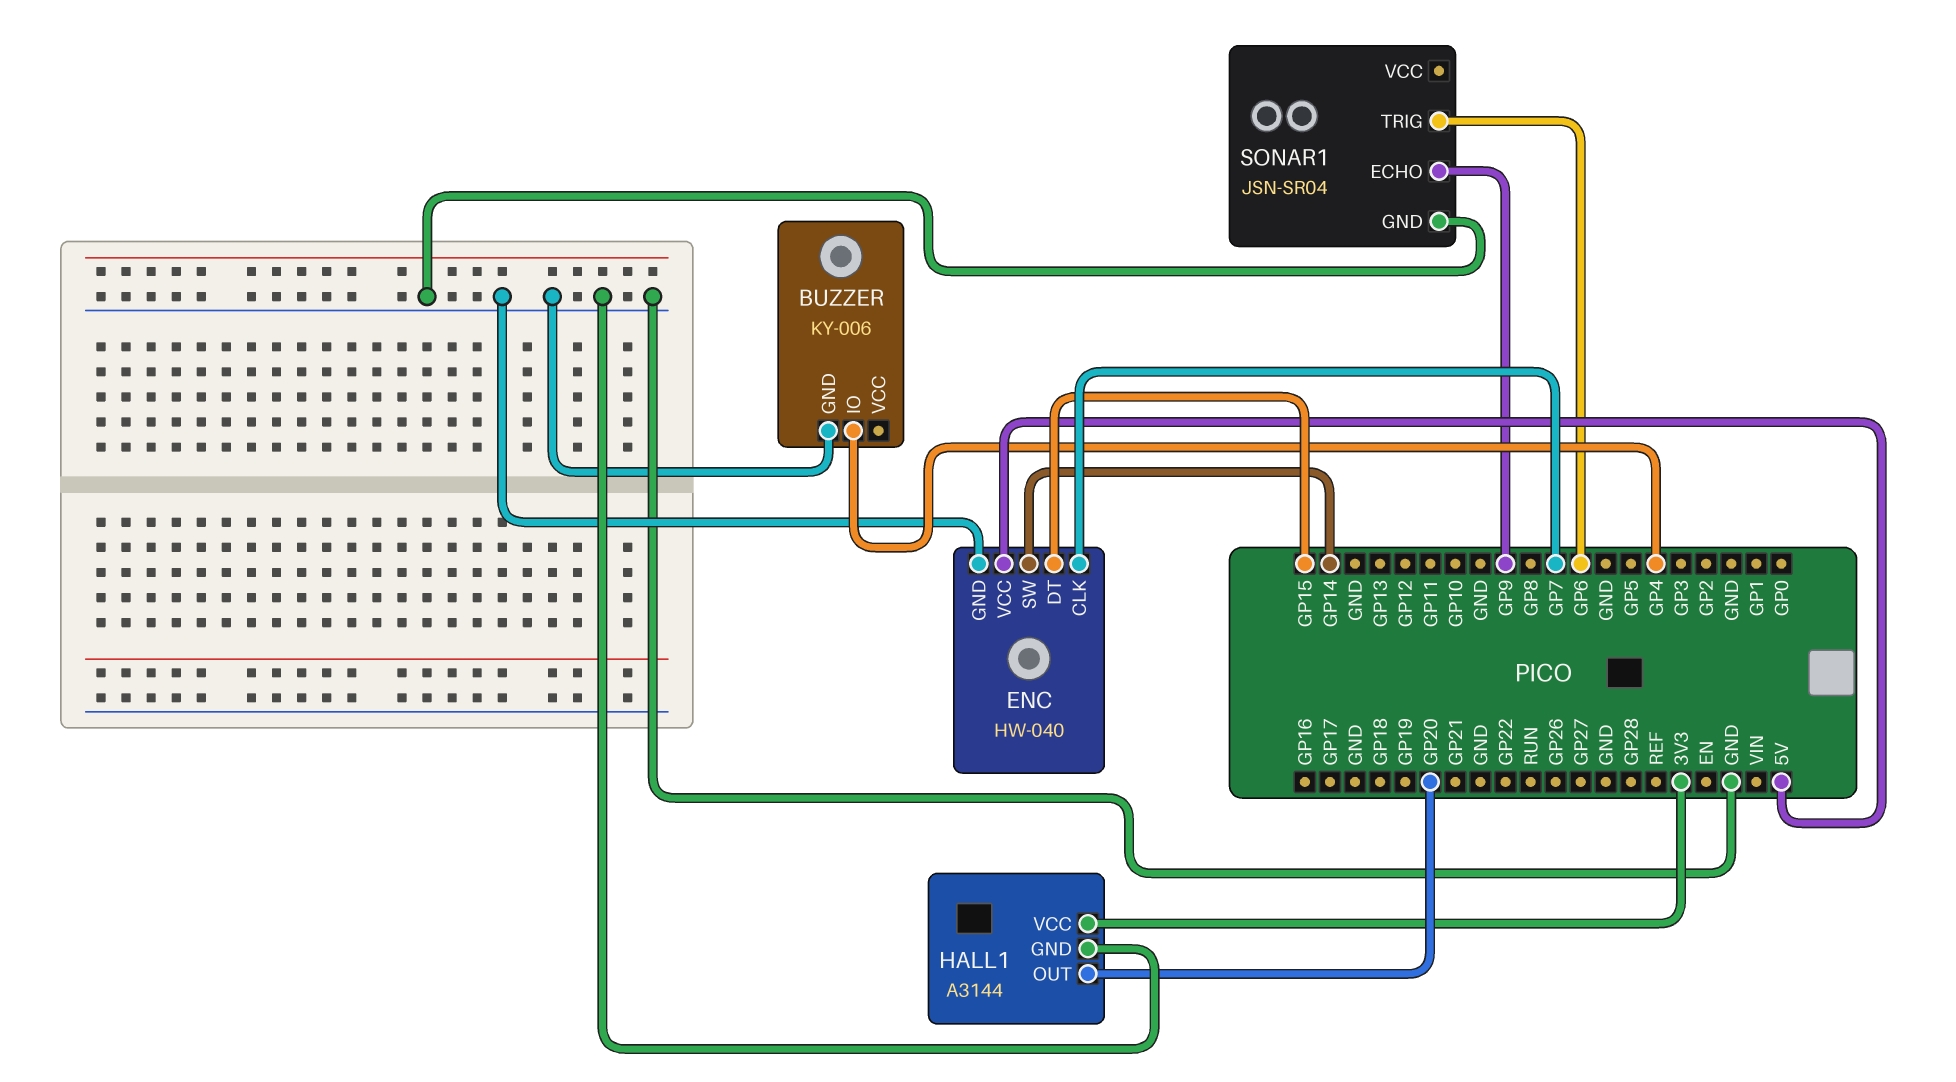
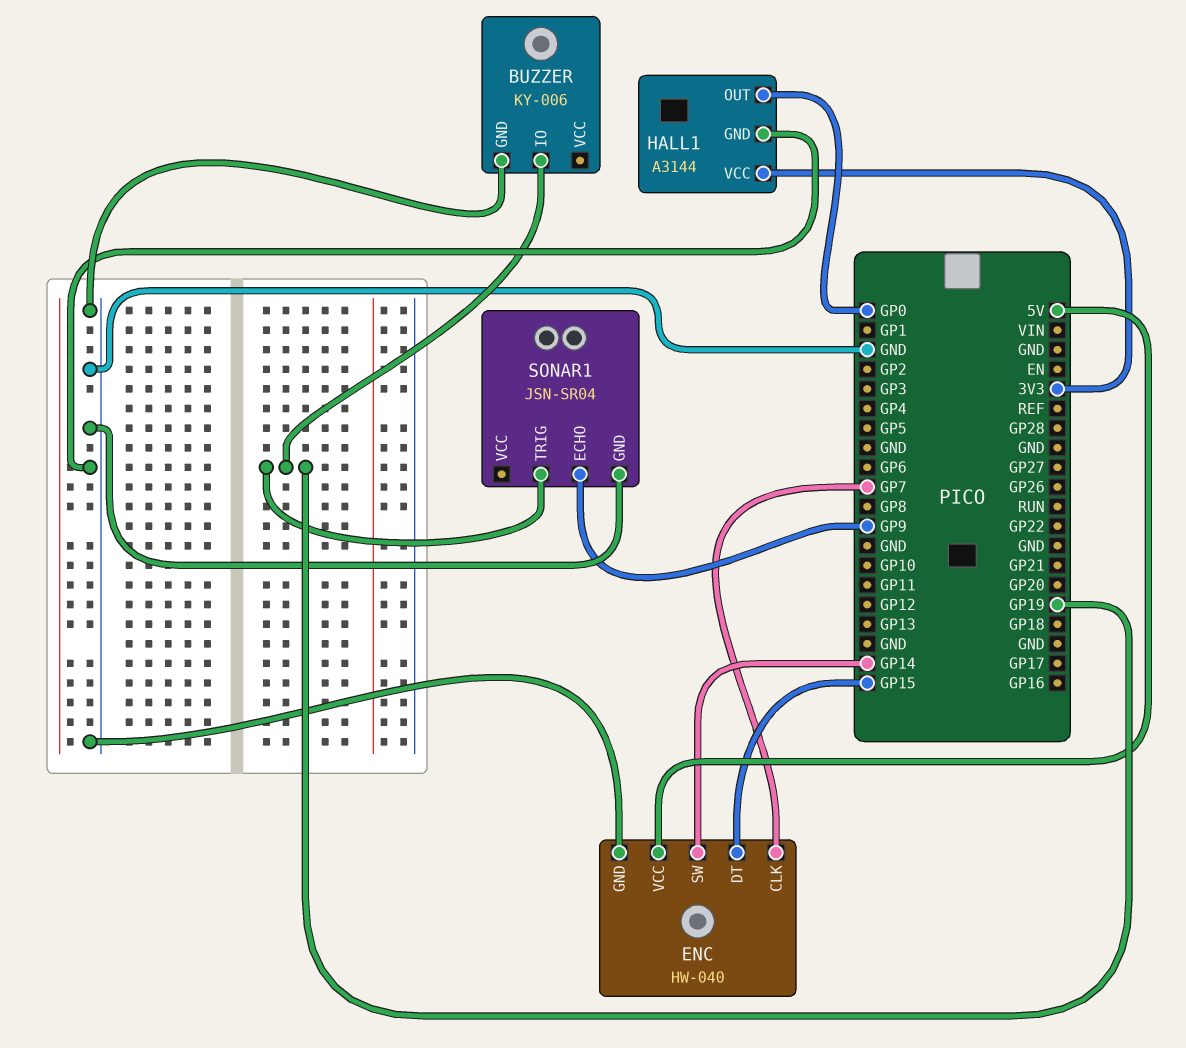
BUZZER pin IO: GP4 -> GP19
HALL1 pin OUT: GP20 -> GP0
SONAR1 pin TRIG: GP6 -> GP19

